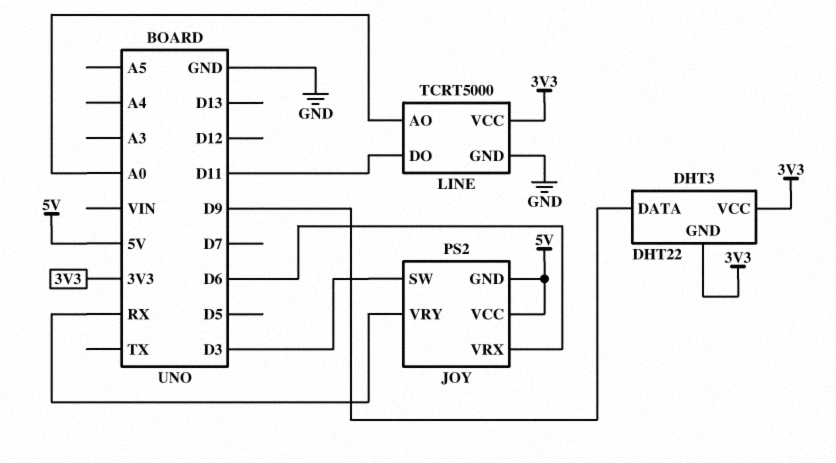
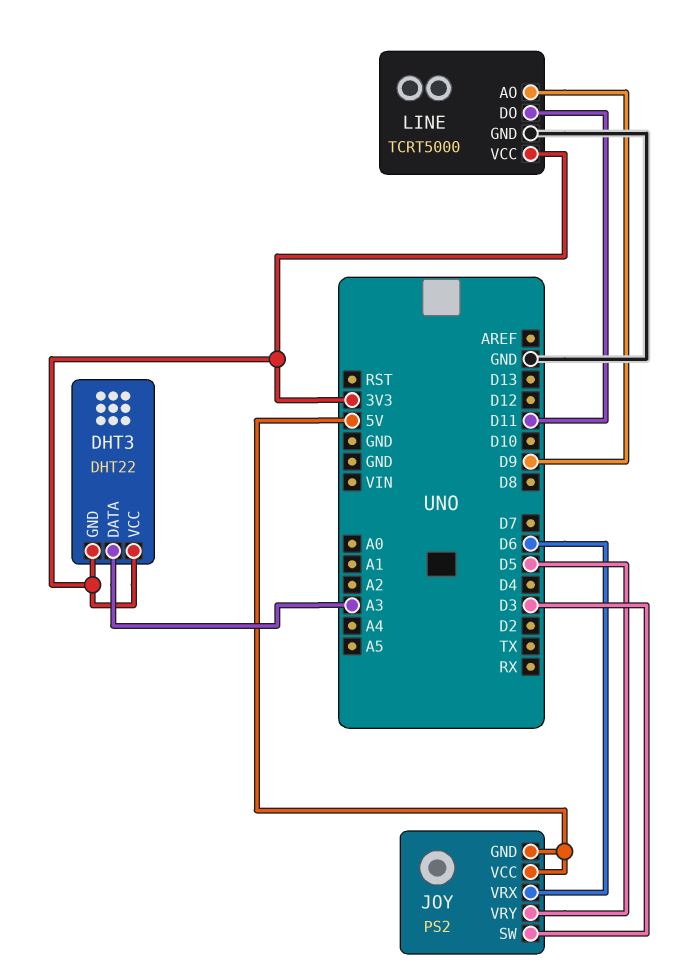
DHT3 pin DATA: D9 -> A3
JOY pin VRY: RX -> D5
LINE pin AO: A0 -> D9

